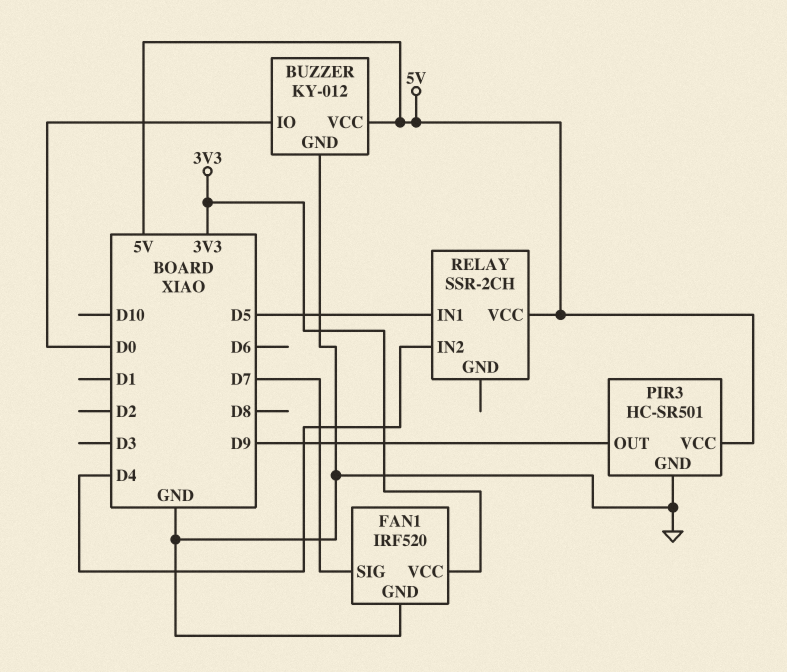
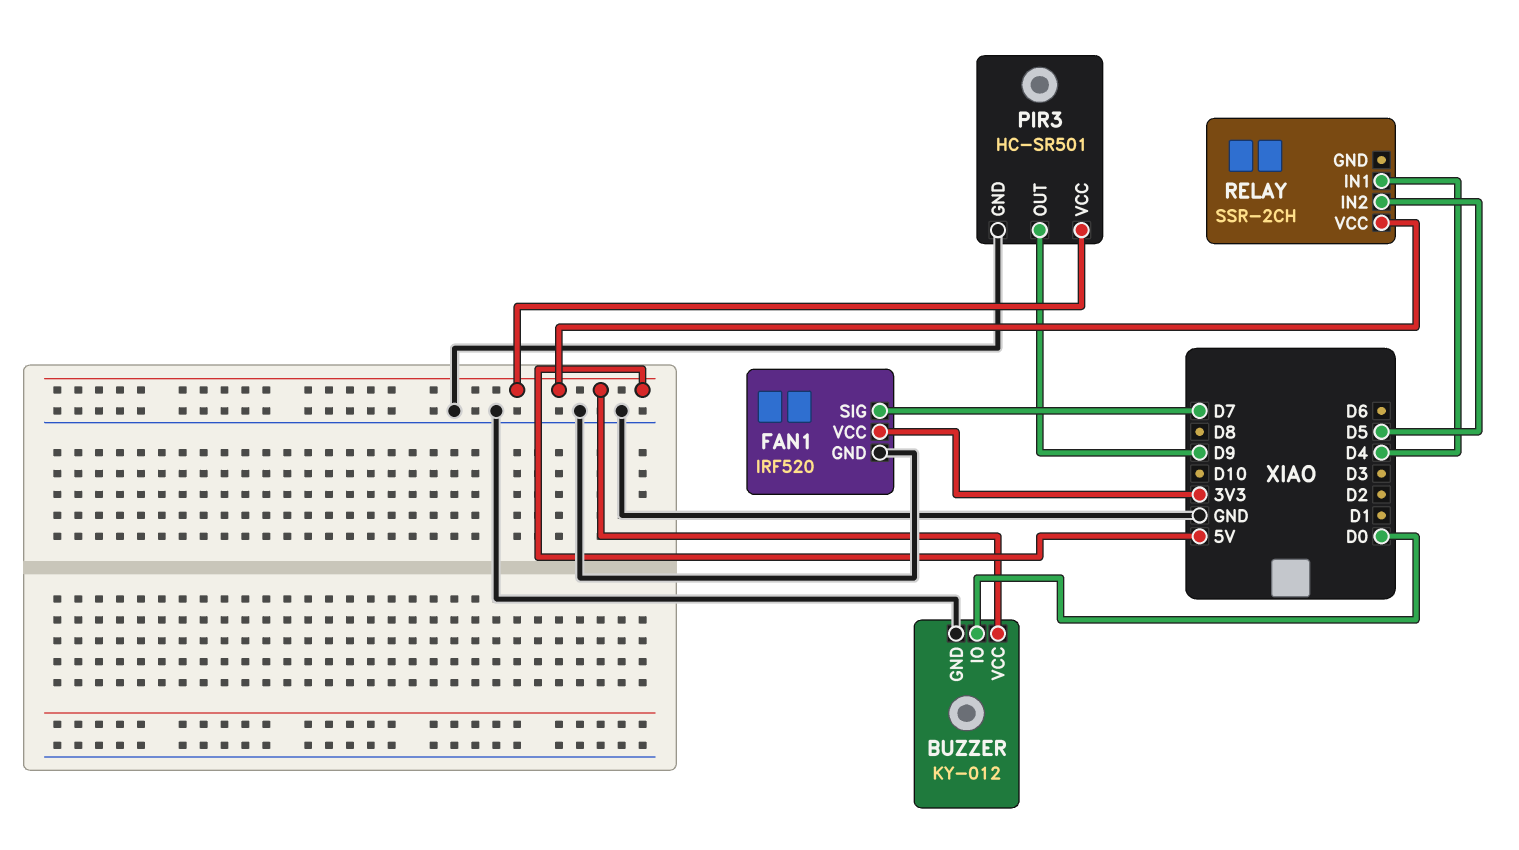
RELAY pin IN1: D5 -> D4
RELAY pin IN2: D4 -> D5

